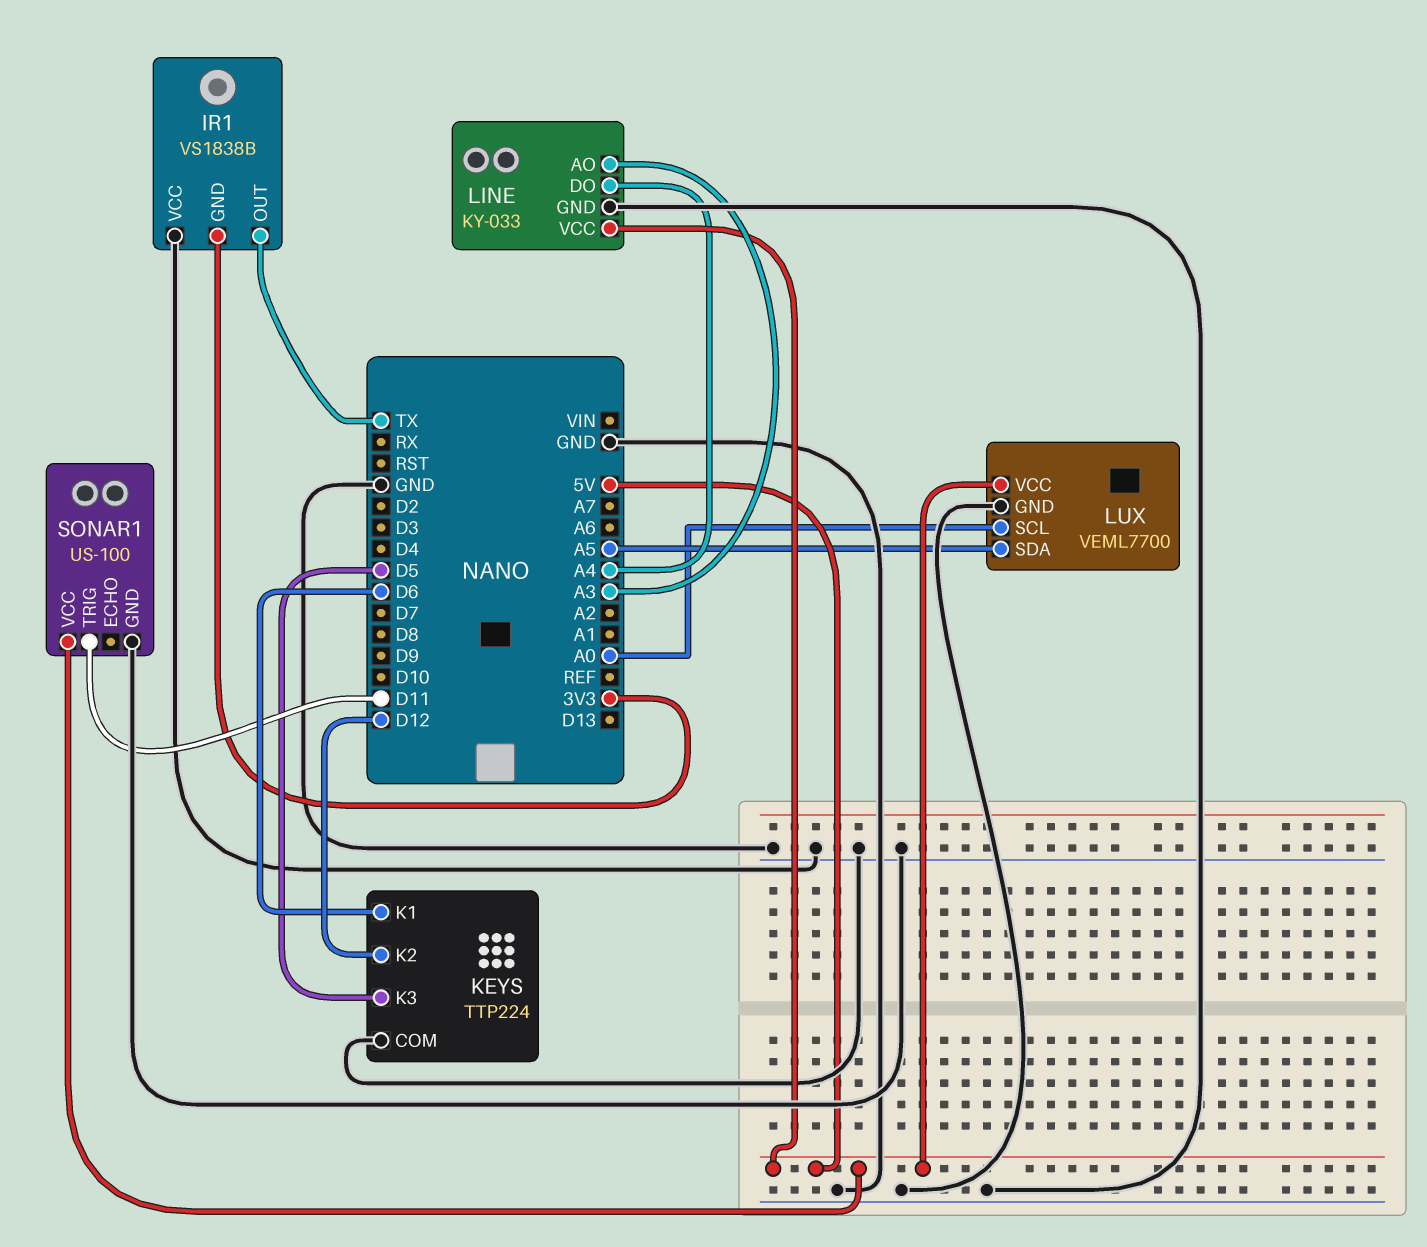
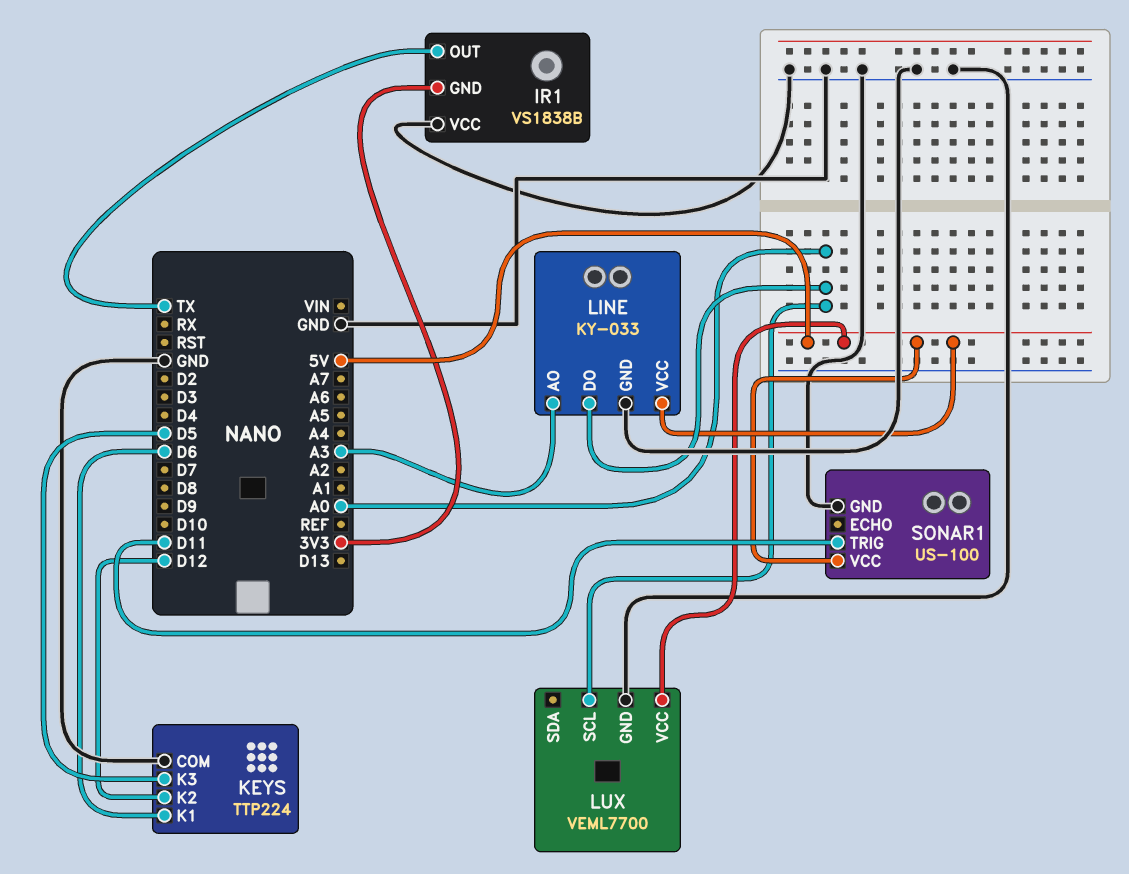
LINE pin DO: A4 -> A0
LUX pin SDA: A5 -> none

